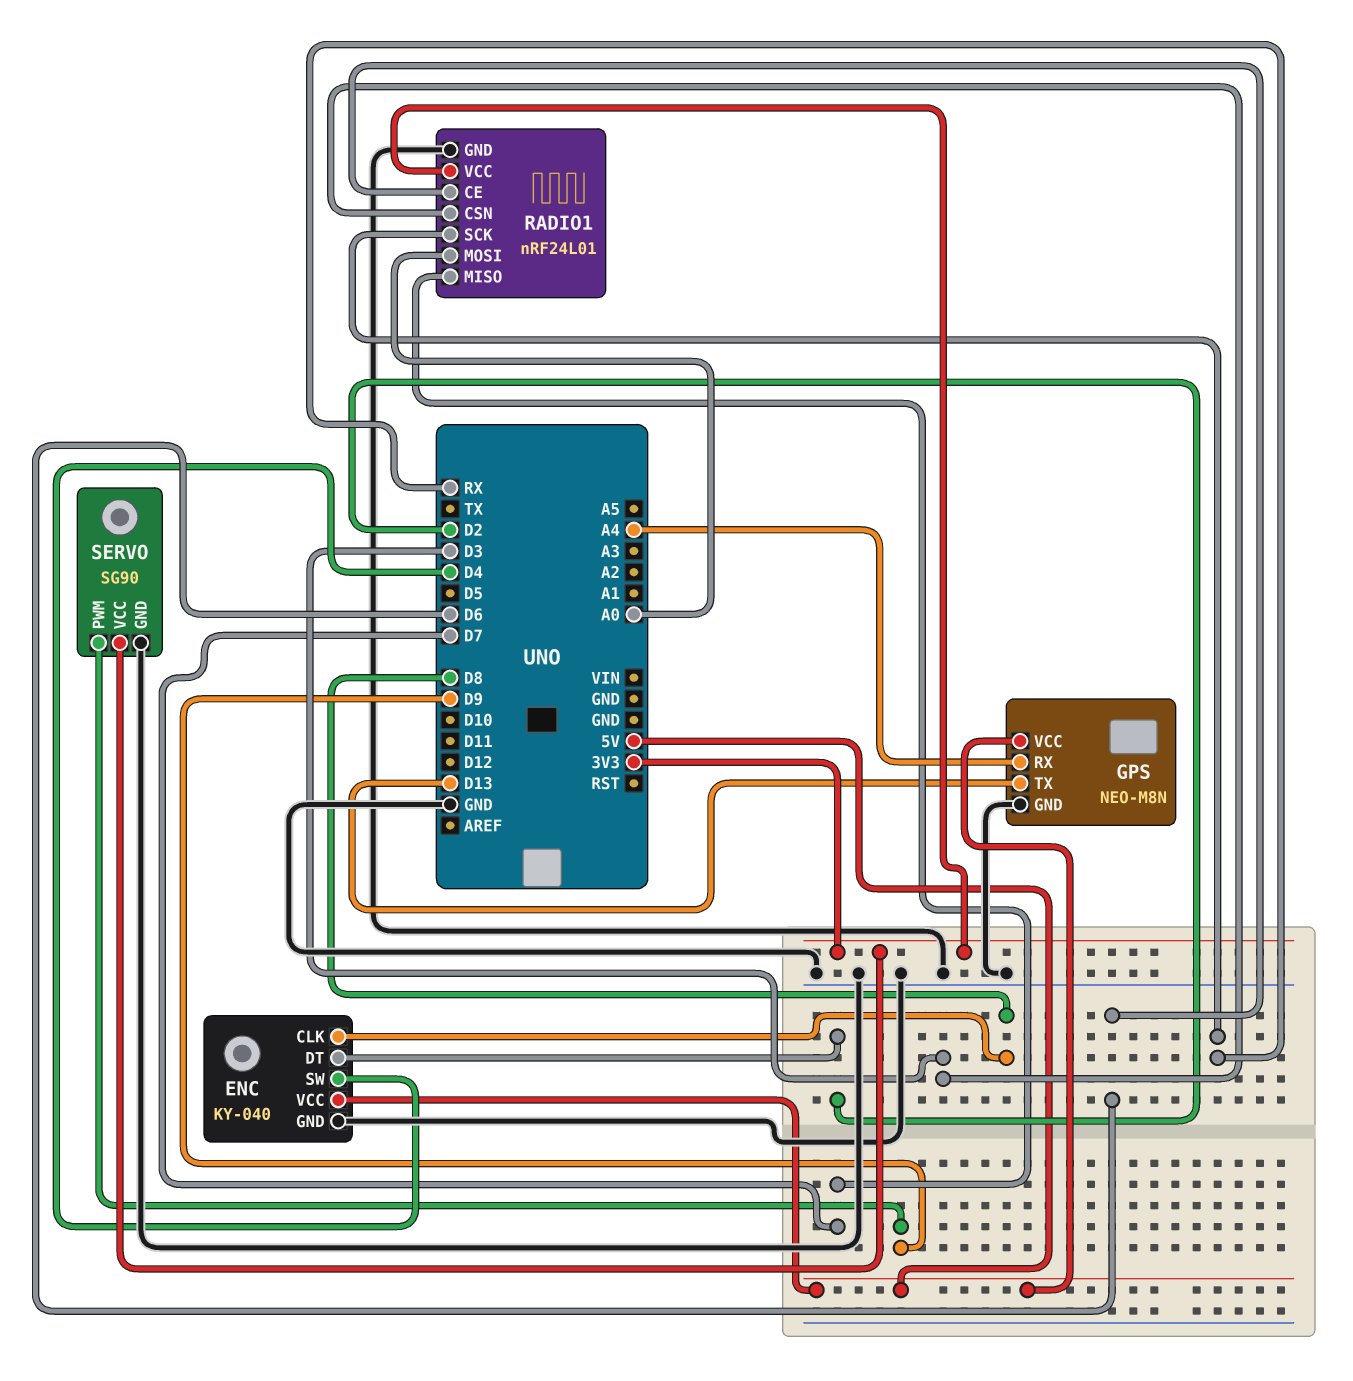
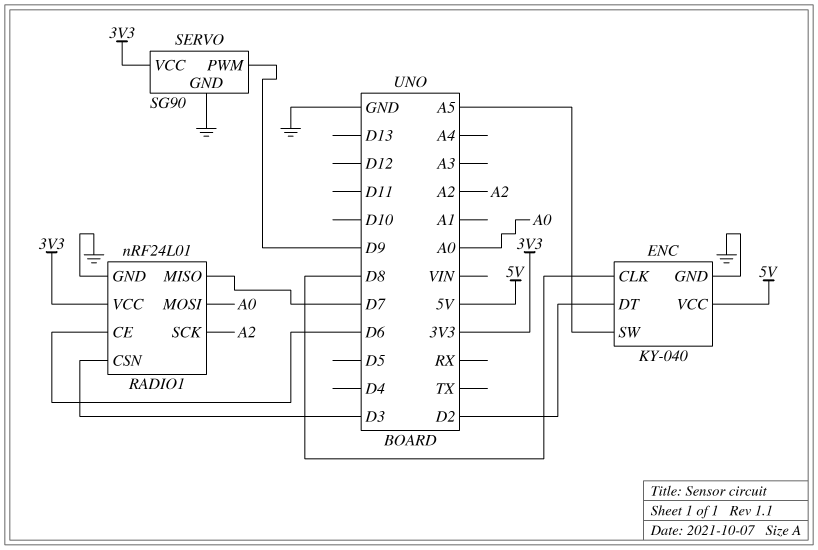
ENC pin SW: D4 -> A5
GPS: NEO-M8N -> none
GPS pin GND: GND -> none
GPS pin RX: A4 -> none
GPS pin TX: D13 -> none
GPS pin VCC: 5V -> none
RADIO1 pin SCK: RX -> A2

